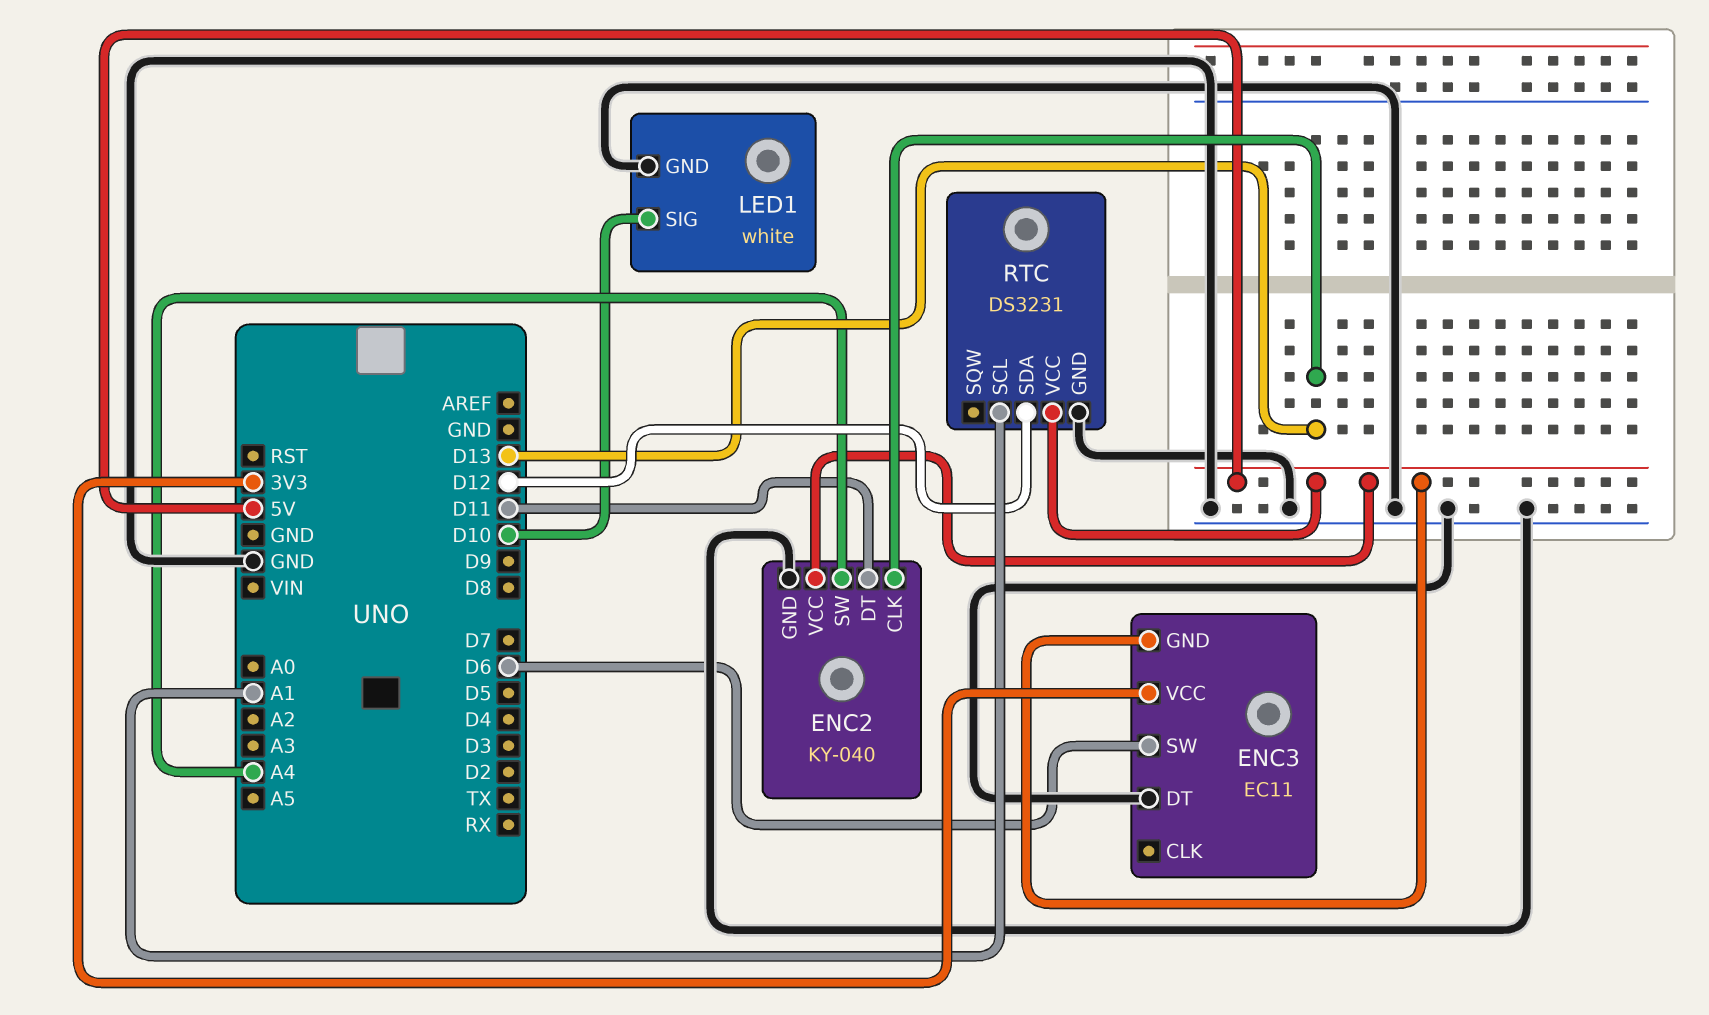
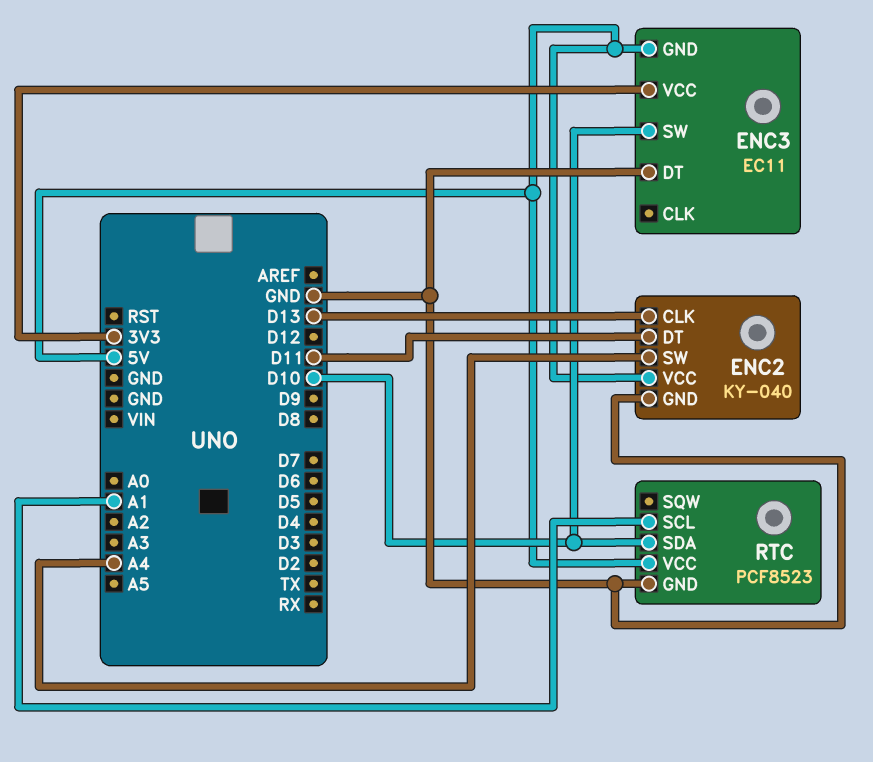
ENC3 pin SW: D6 -> D10
LED1: white -> none
LED1 pin GND: GND -> none
LED1 pin SIG: D10 -> none
RTC: DS3231 -> PCF8523
RTC pin SDA: D12 -> D10

